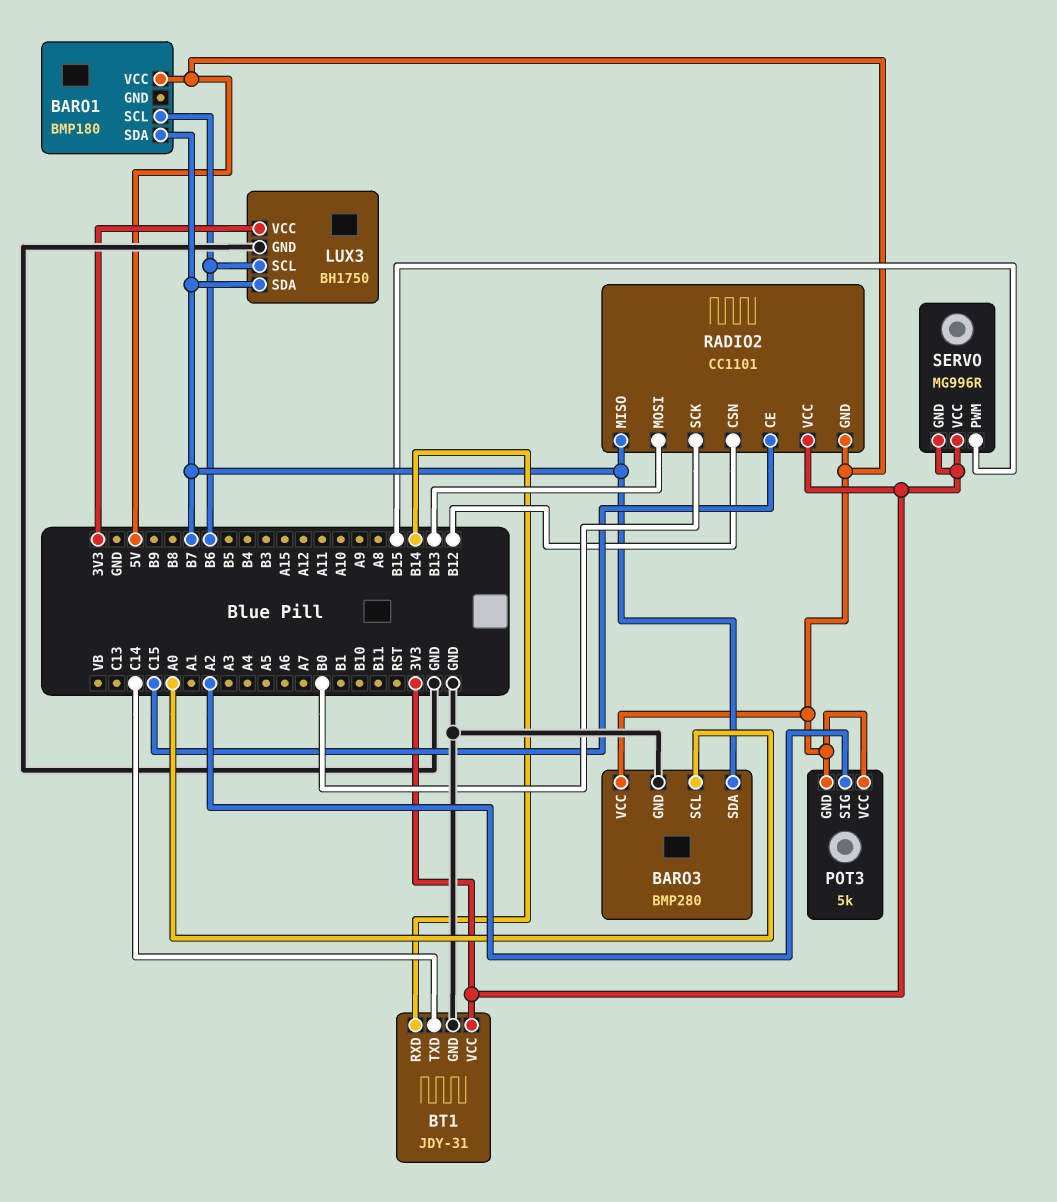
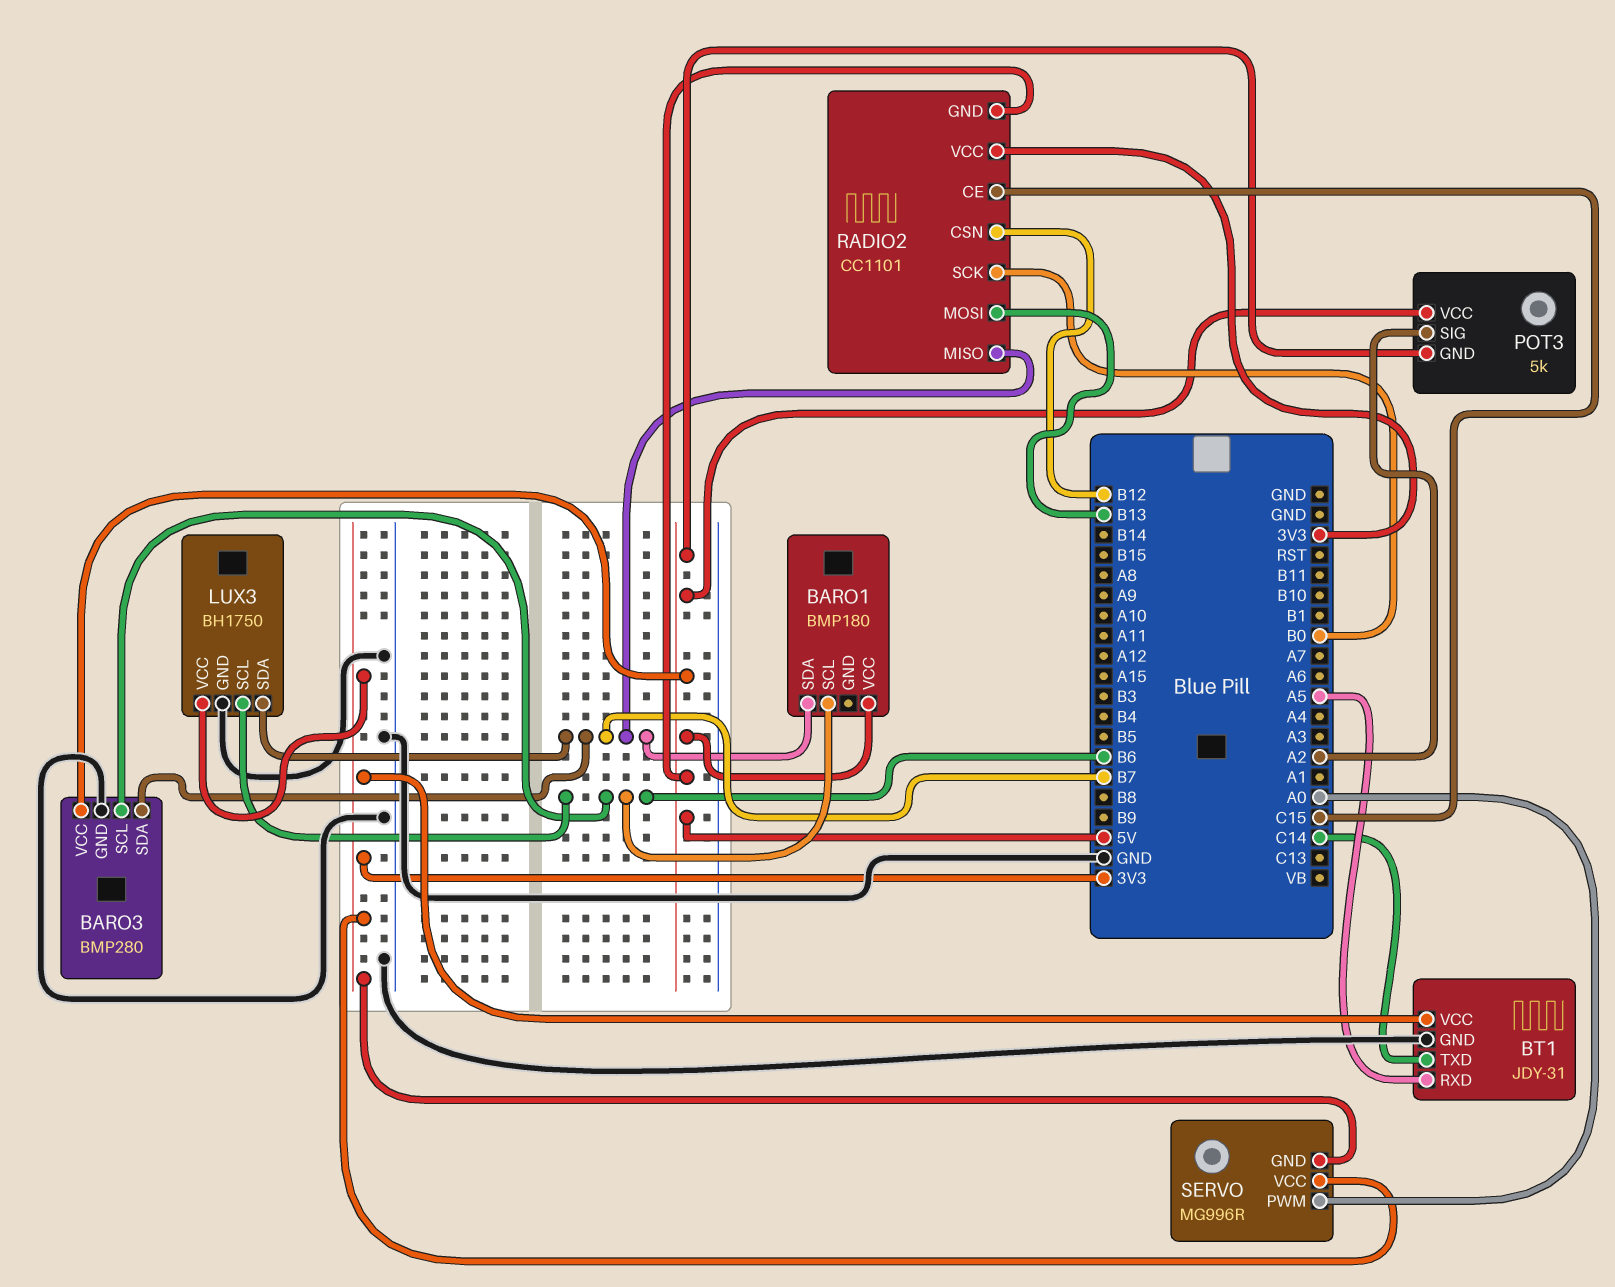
BARO3 pin SCL: A0 -> B6
BT1 pin RXD: B14 -> A5
SERVO pin PWM: B15 -> A0

